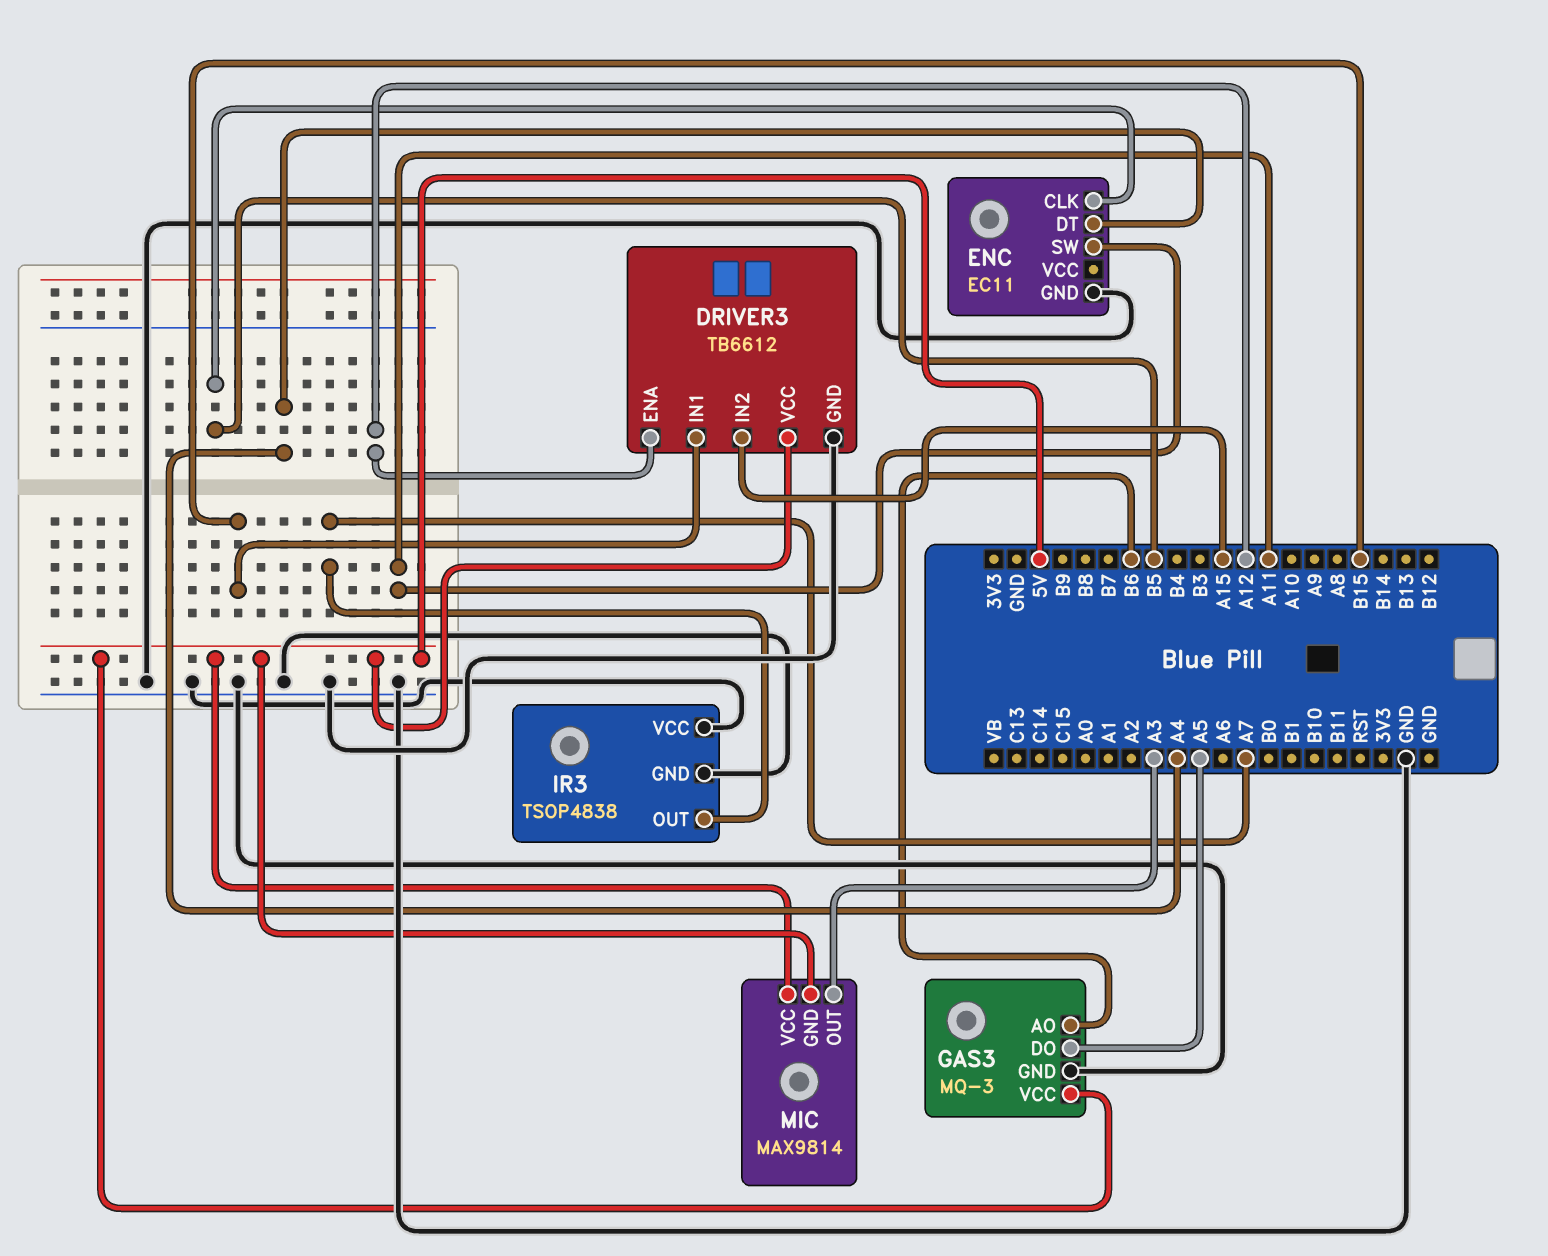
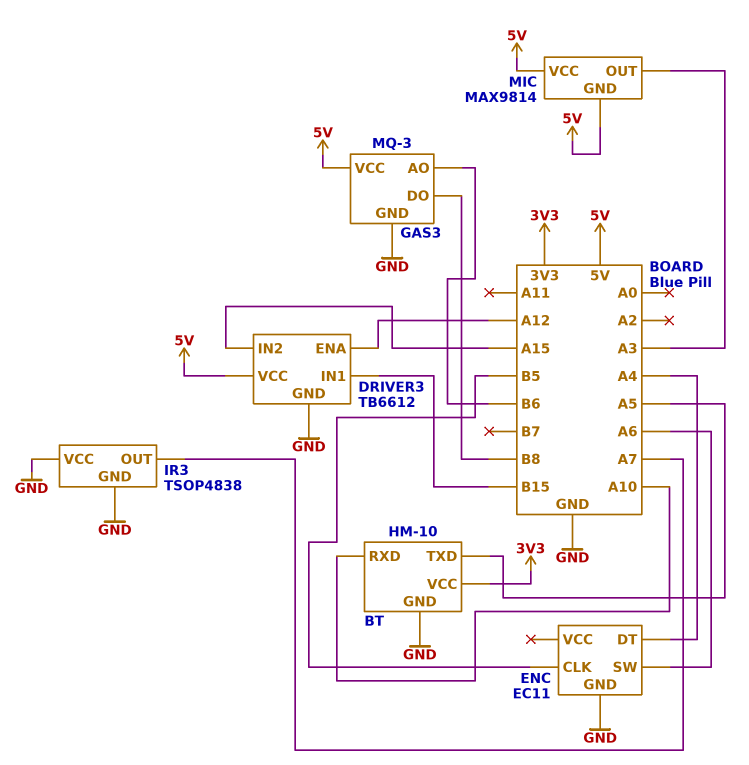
BT: none -> HM-10
BT pin GND: none -> GND
BT pin RXD: none -> A10
BT pin TXD: none -> A5
BT pin VCC: none -> 3V3
ENC pin SW: A11 -> A6
GAS3 pin DO: A5 -> B8

